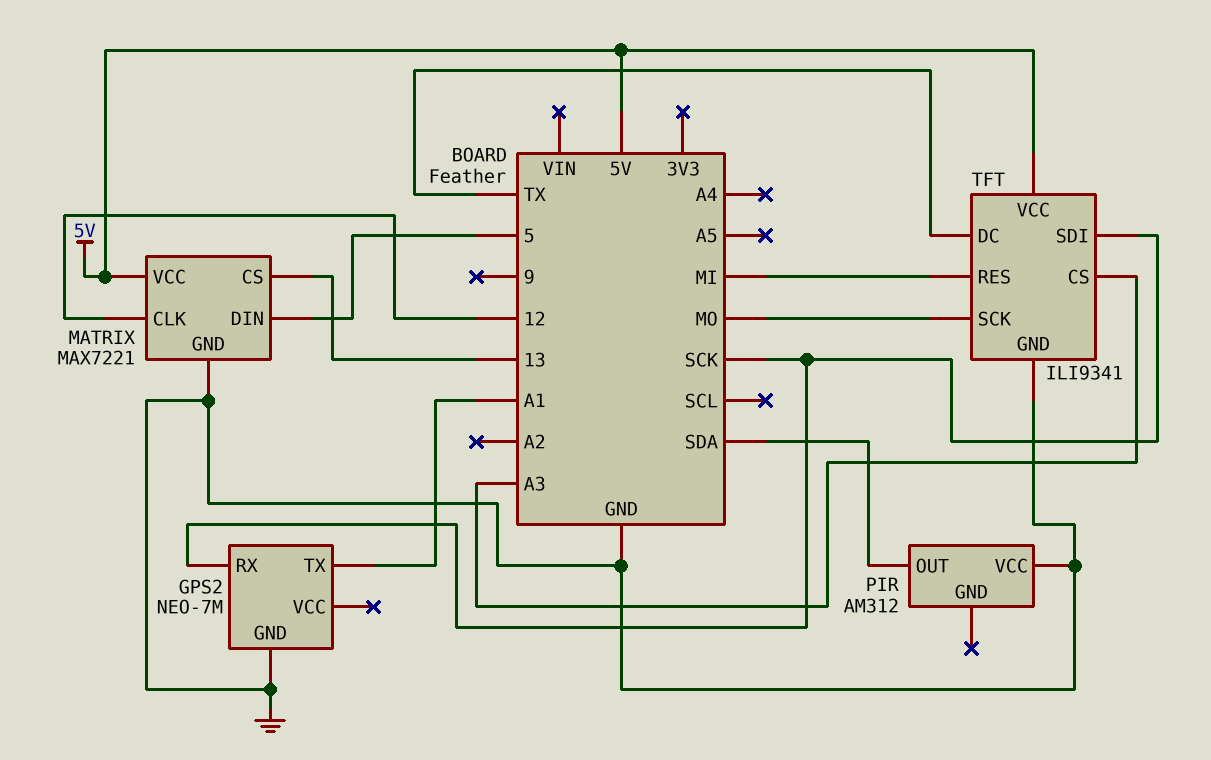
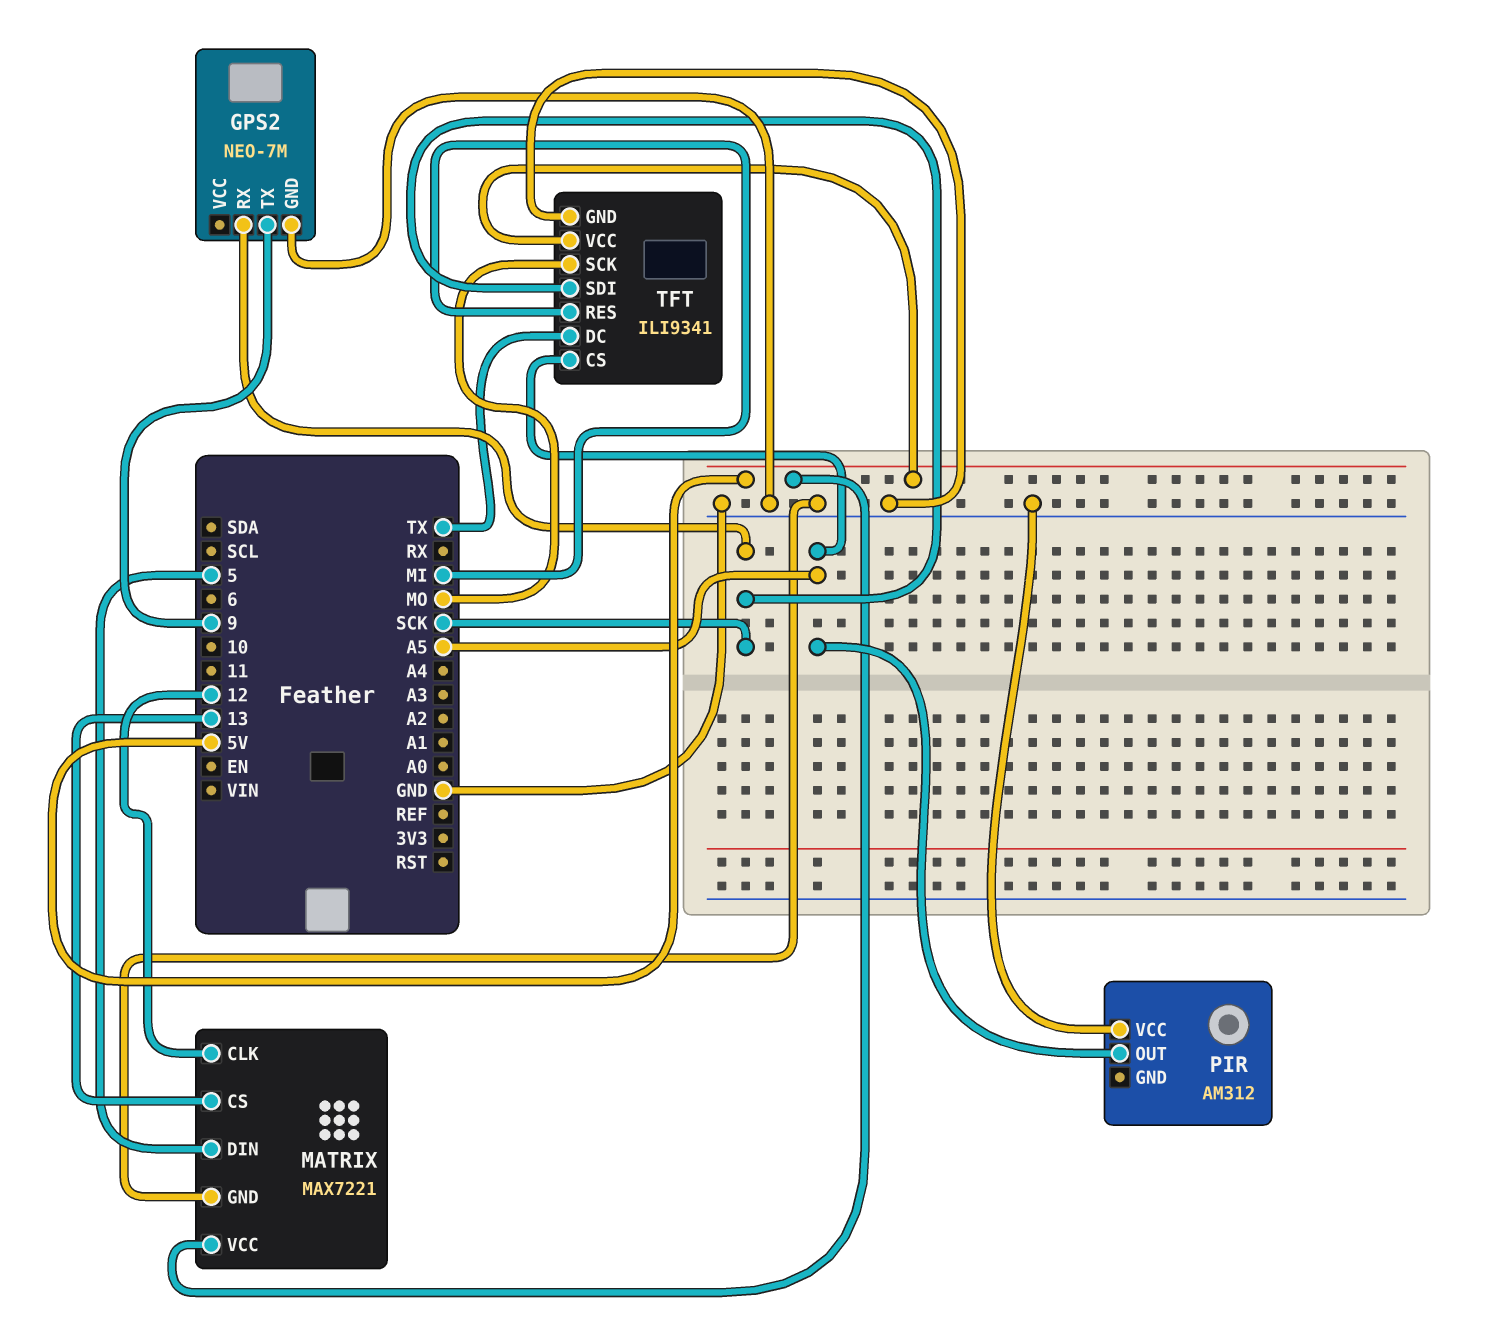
GPS2 pin TX: A1 -> 9
PIR pin OUT: SDA -> A5
TFT pin CS: A3 -> A5

